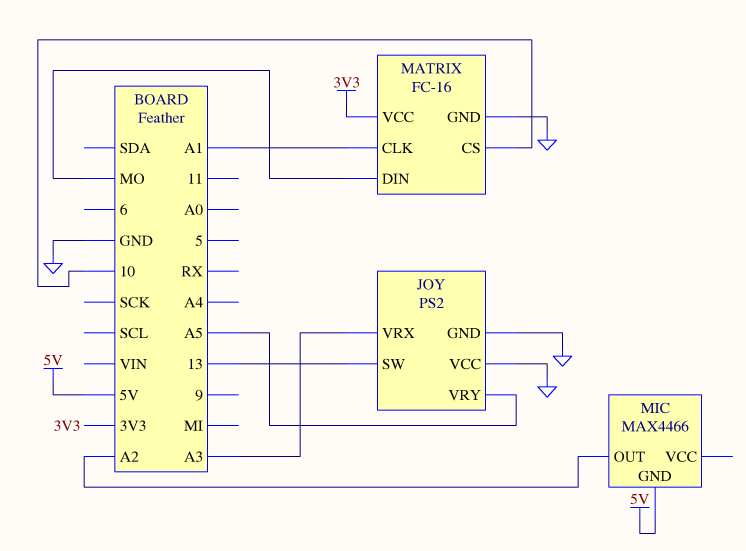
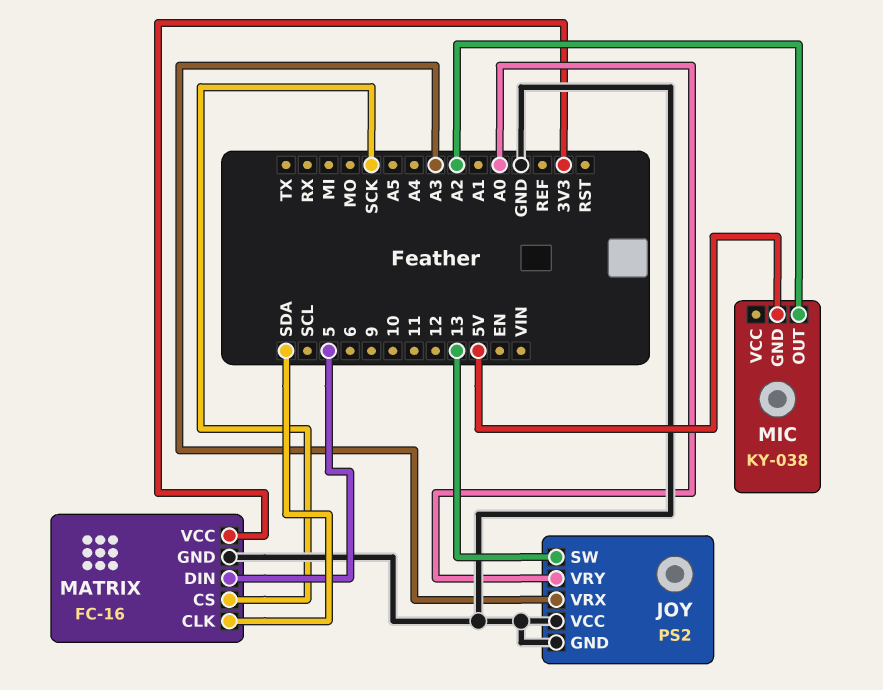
JOY pin VRY: A5 -> A0
MATRIX pin CLK: A1 -> SDA
MATRIX pin CS: 10 -> SCK
MATRIX pin DIN: MO -> 5
MIC: MAX4466 -> KY-038

